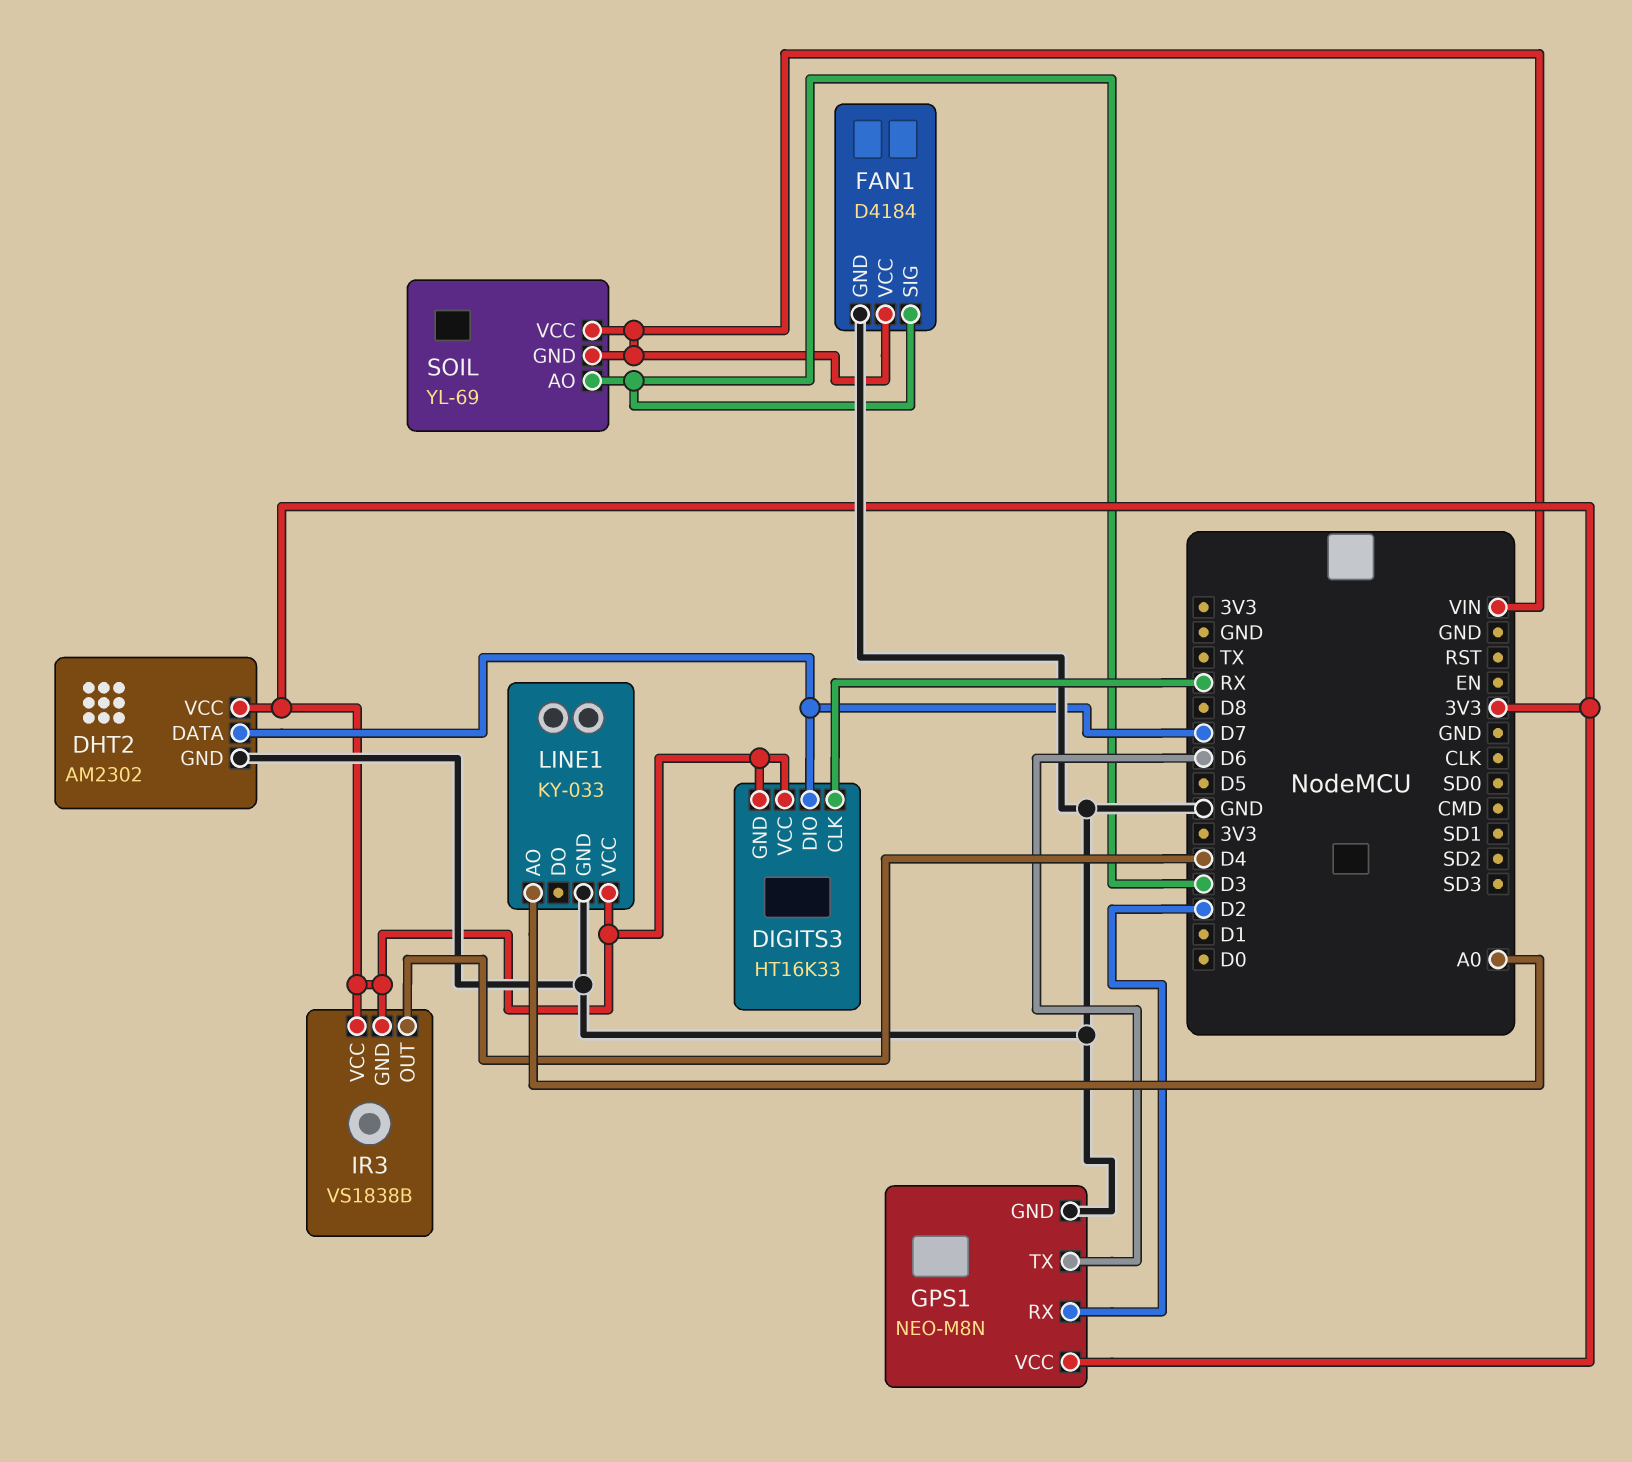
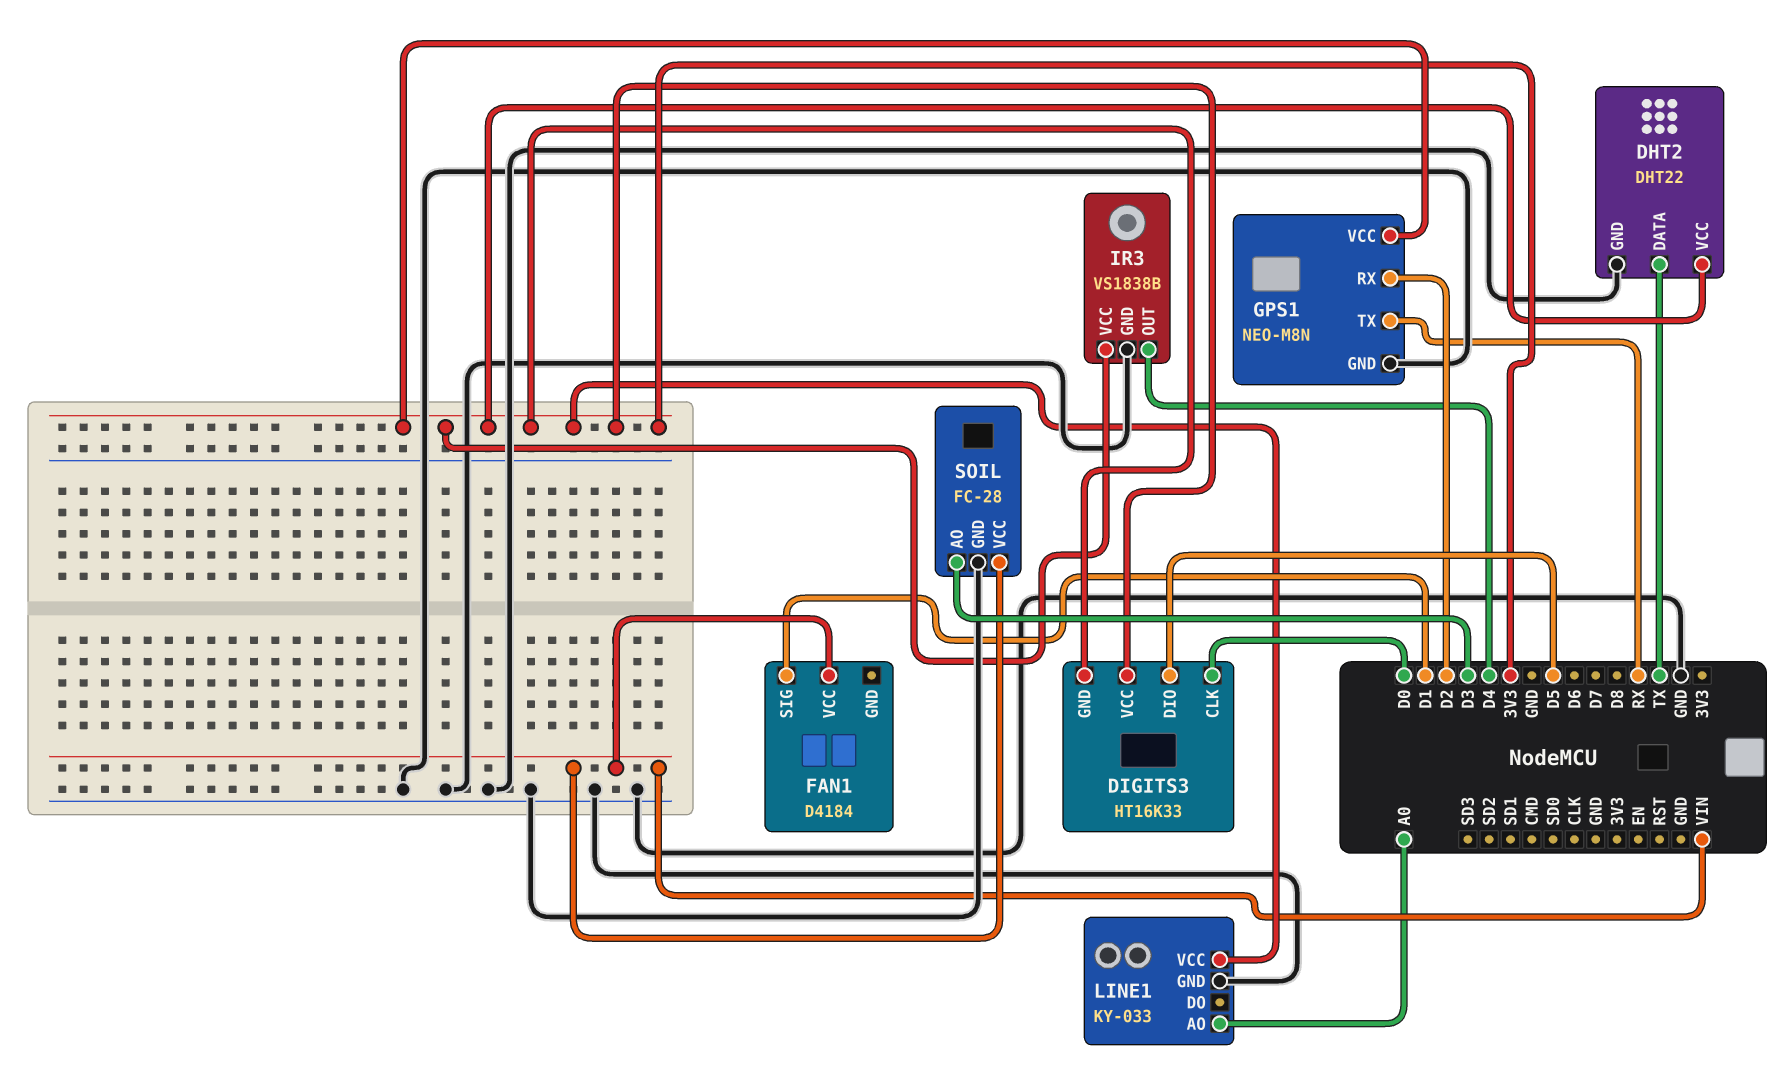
DHT2: AM2302 -> DHT22
DHT2 pin DATA: D7 -> TX
DIGITS3 pin CLK: RX -> D0
DIGITS3 pin DIO: D7 -> D5
FAN1 pin GND: GND -> none
FAN1 pin SIG: D3 -> D1
GPS1 pin TX: D6 -> RX
IR3 pin GND: 3V3 -> GND
SOIL: YL-69 -> FC-28
SOIL pin GND: VIN -> GND

